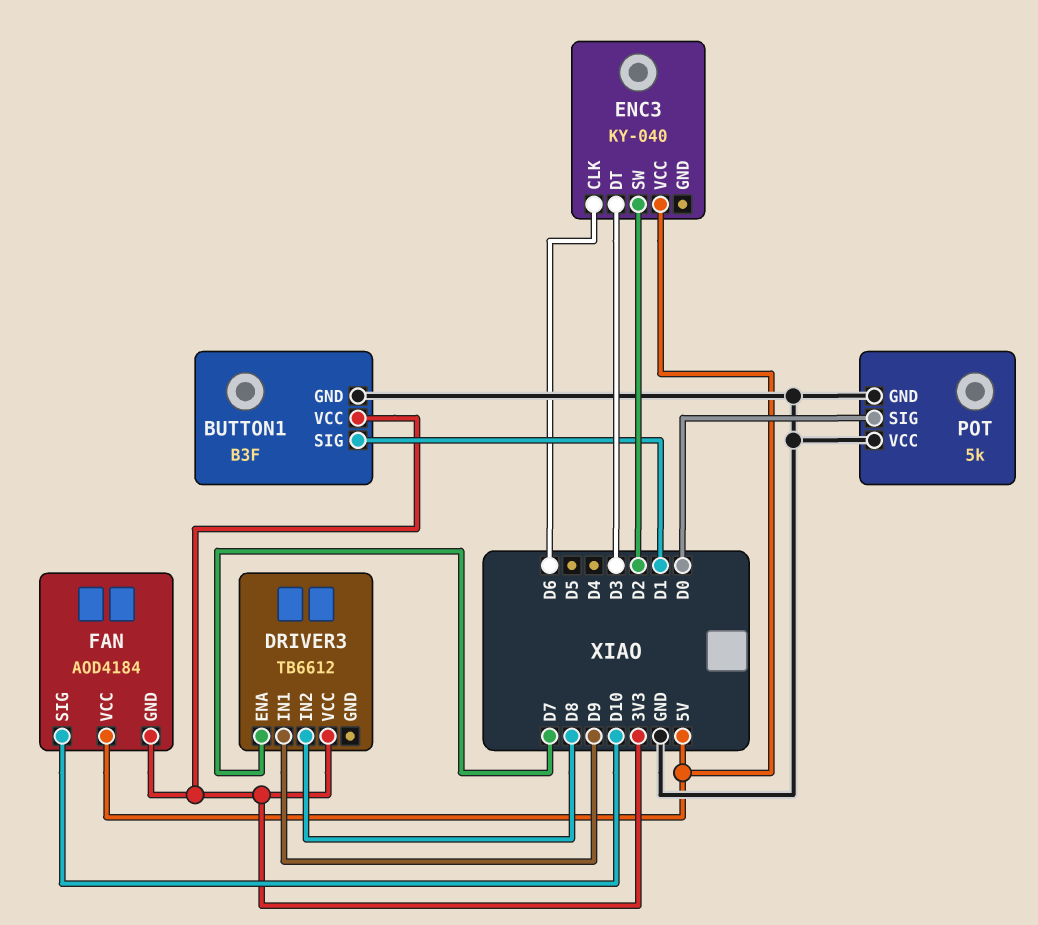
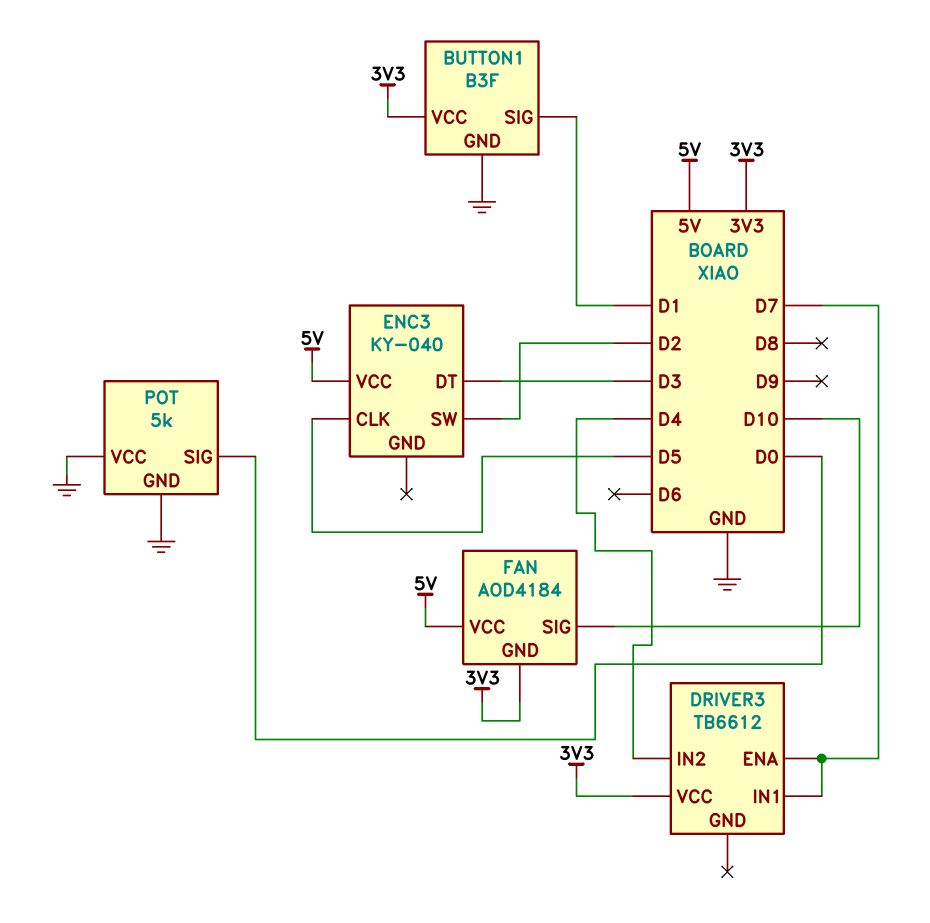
DRIVER3 pin IN1: D9 -> D7
DRIVER3 pin IN2: D8 -> D4
ENC3 pin CLK: D6 -> D5

